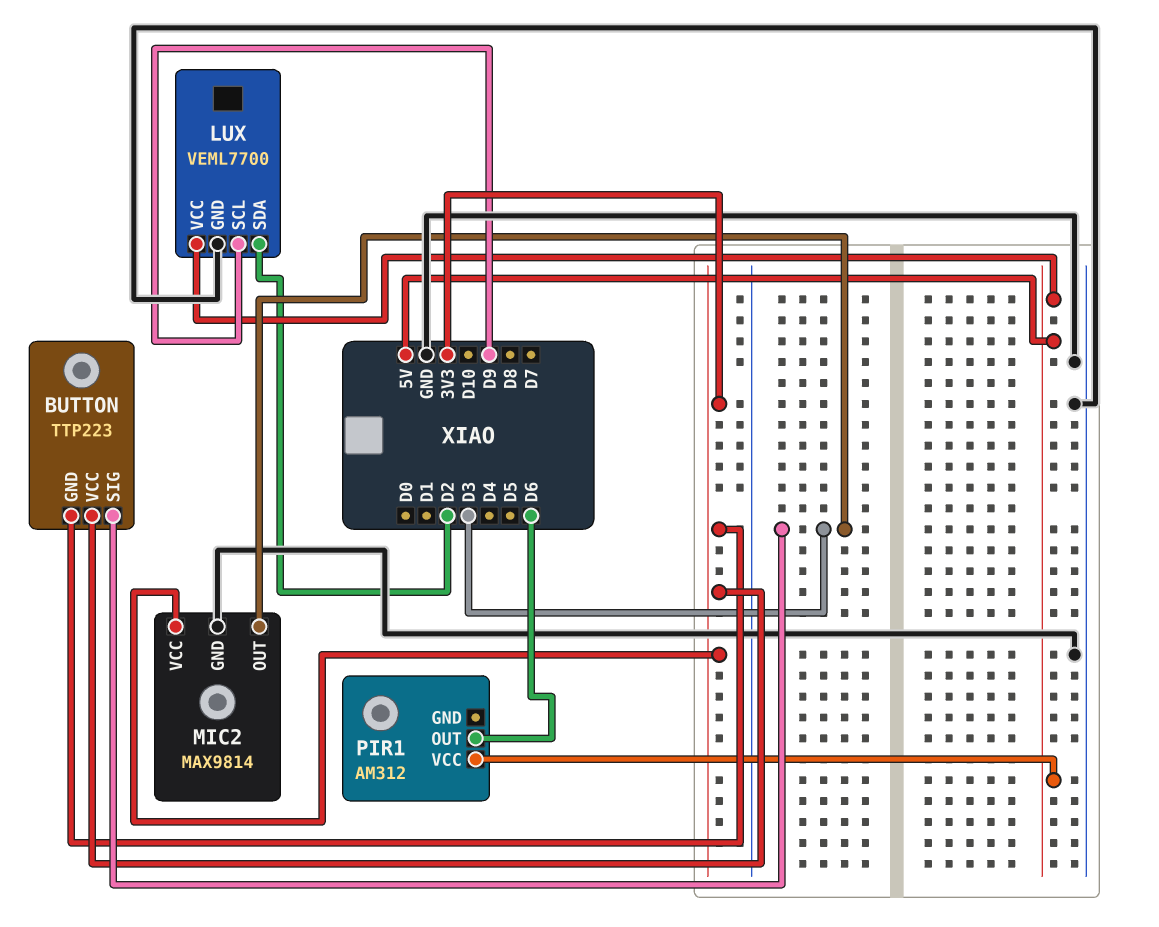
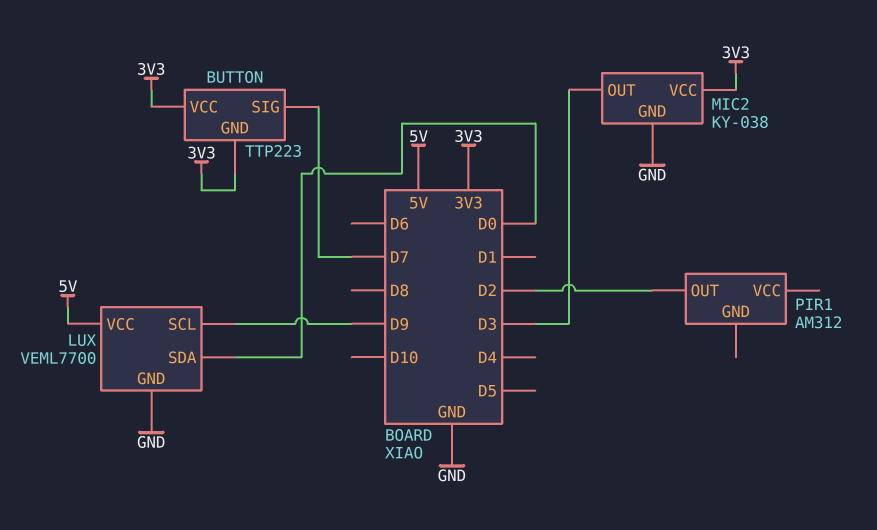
BUTTON pin SIG: D3 -> D7
LUX pin SDA: D2 -> D0
MIC2: MAX9814 -> KY-038
PIR1 pin OUT: D6 -> D2
PIR1 pin VCC: 5V -> none

